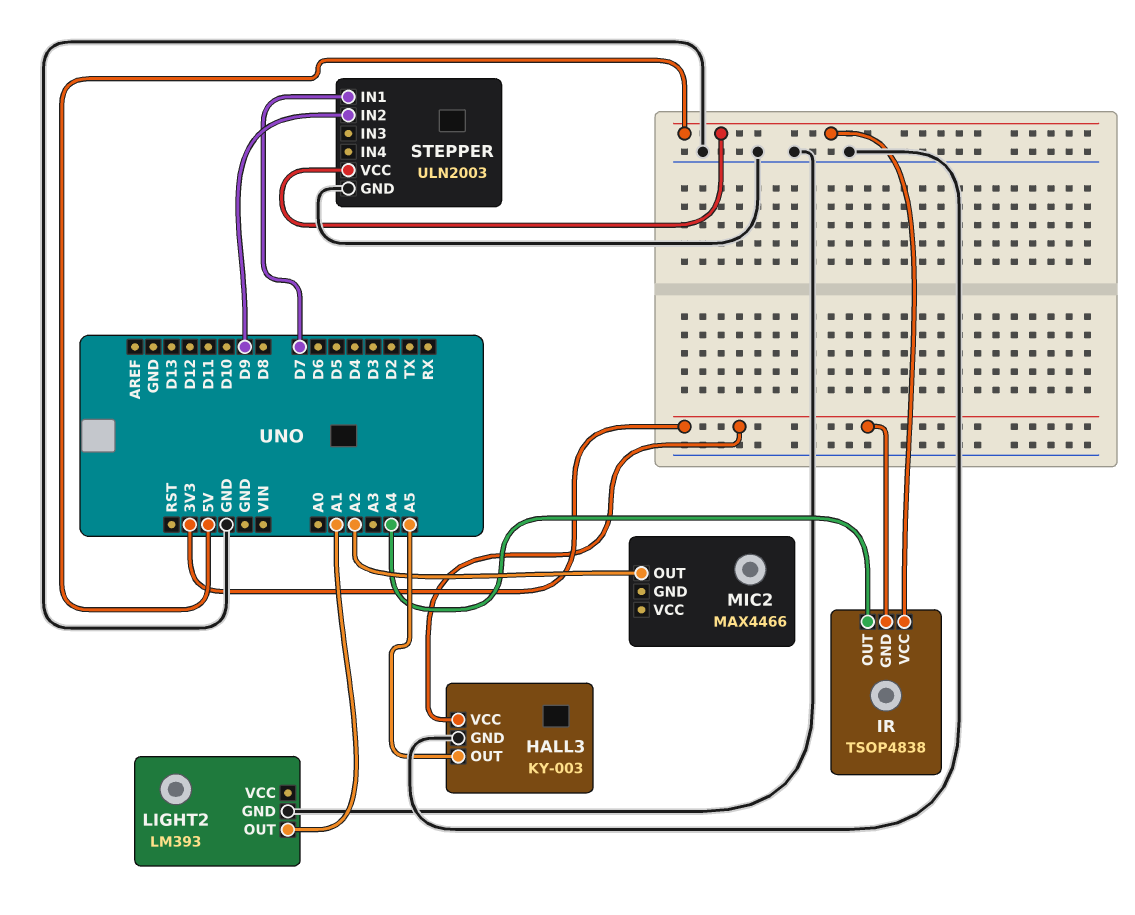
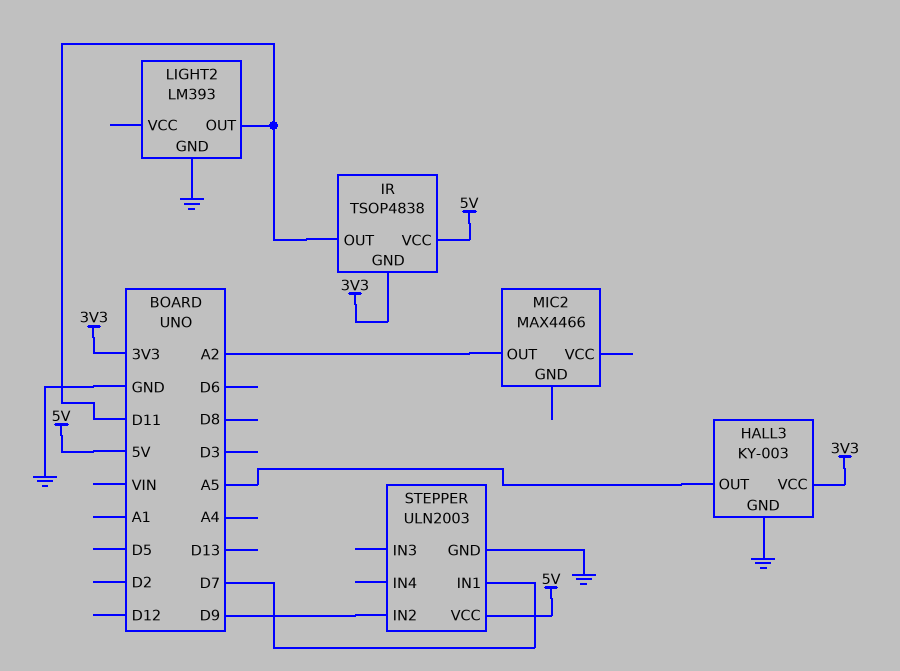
IR pin OUT: A4 -> D11
LIGHT2 pin OUT: A1 -> D11

